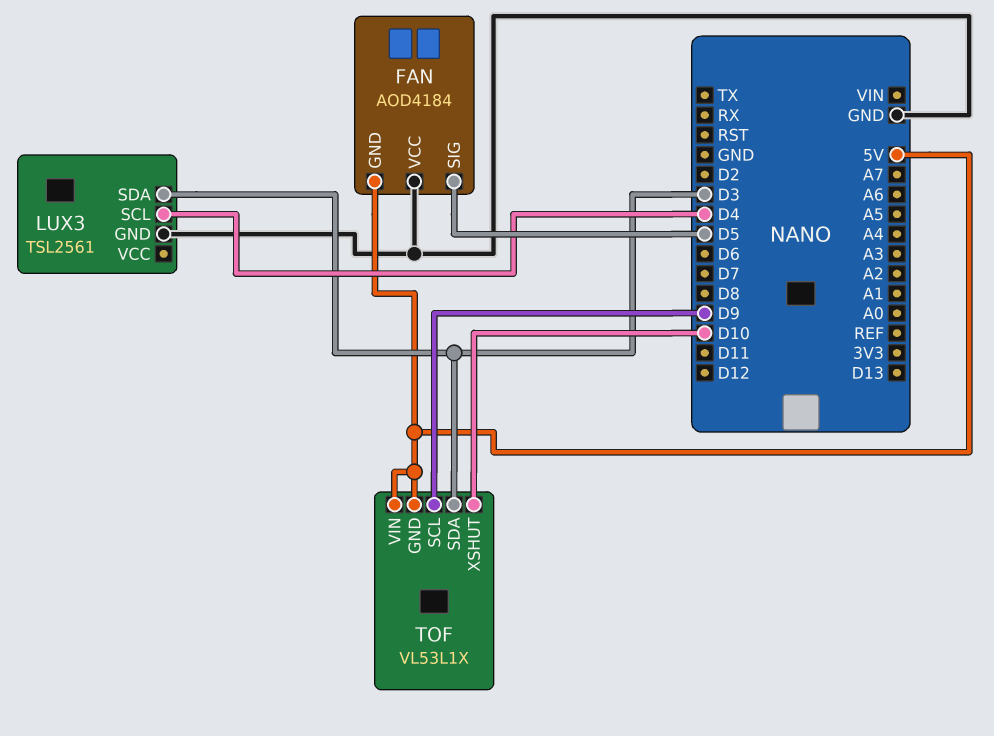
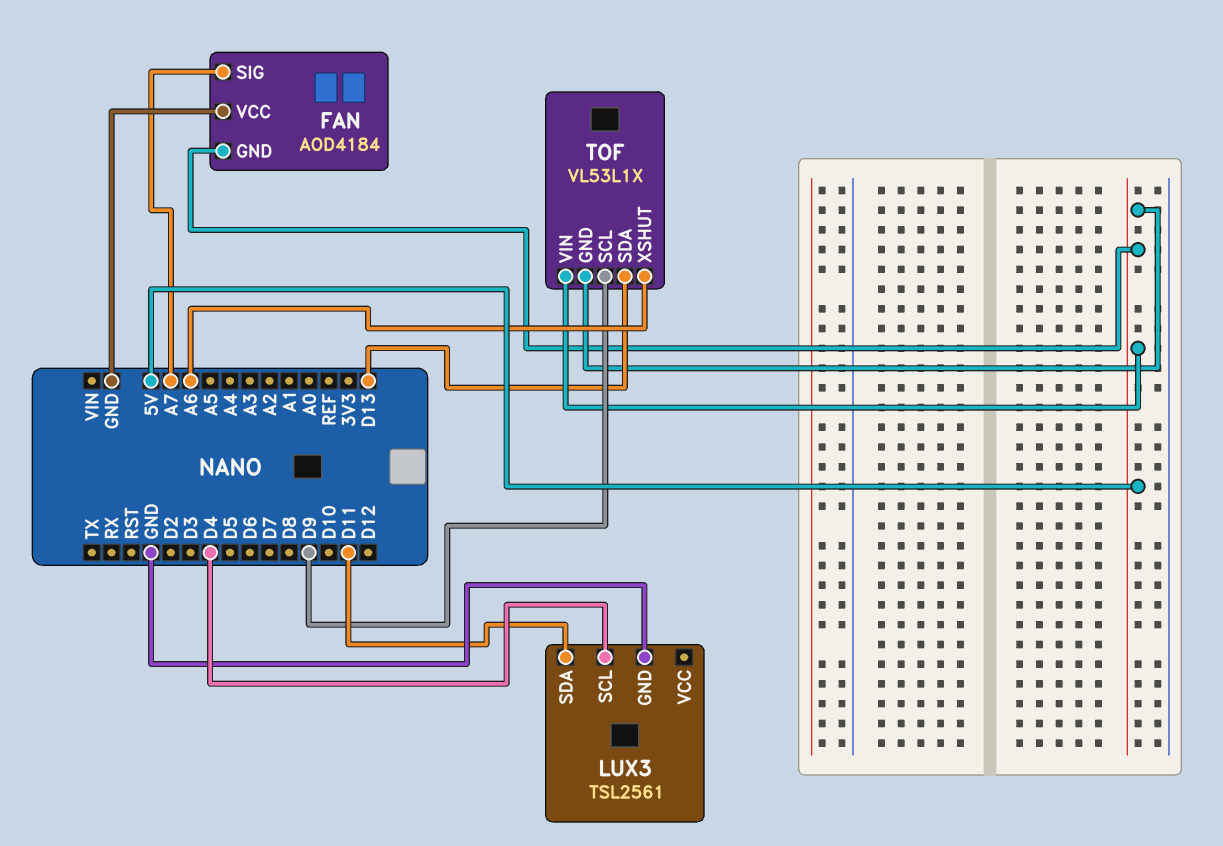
FAN pin SIG: D5 -> A7
LUX3 pin SDA: D3 -> D11
TOF pin SDA: D3 -> D13
TOF pin XSHUT: D10 -> A6

